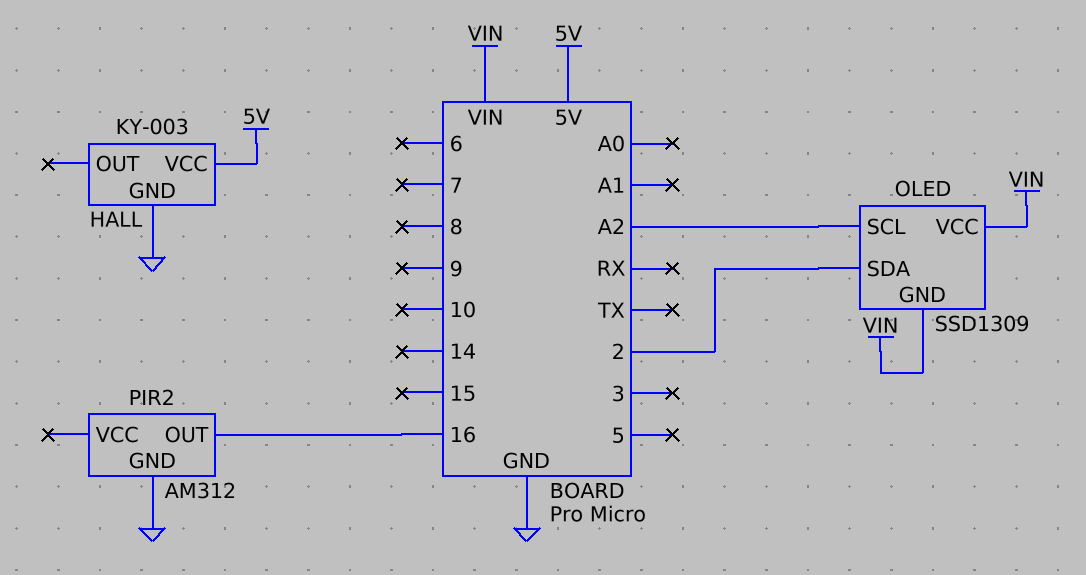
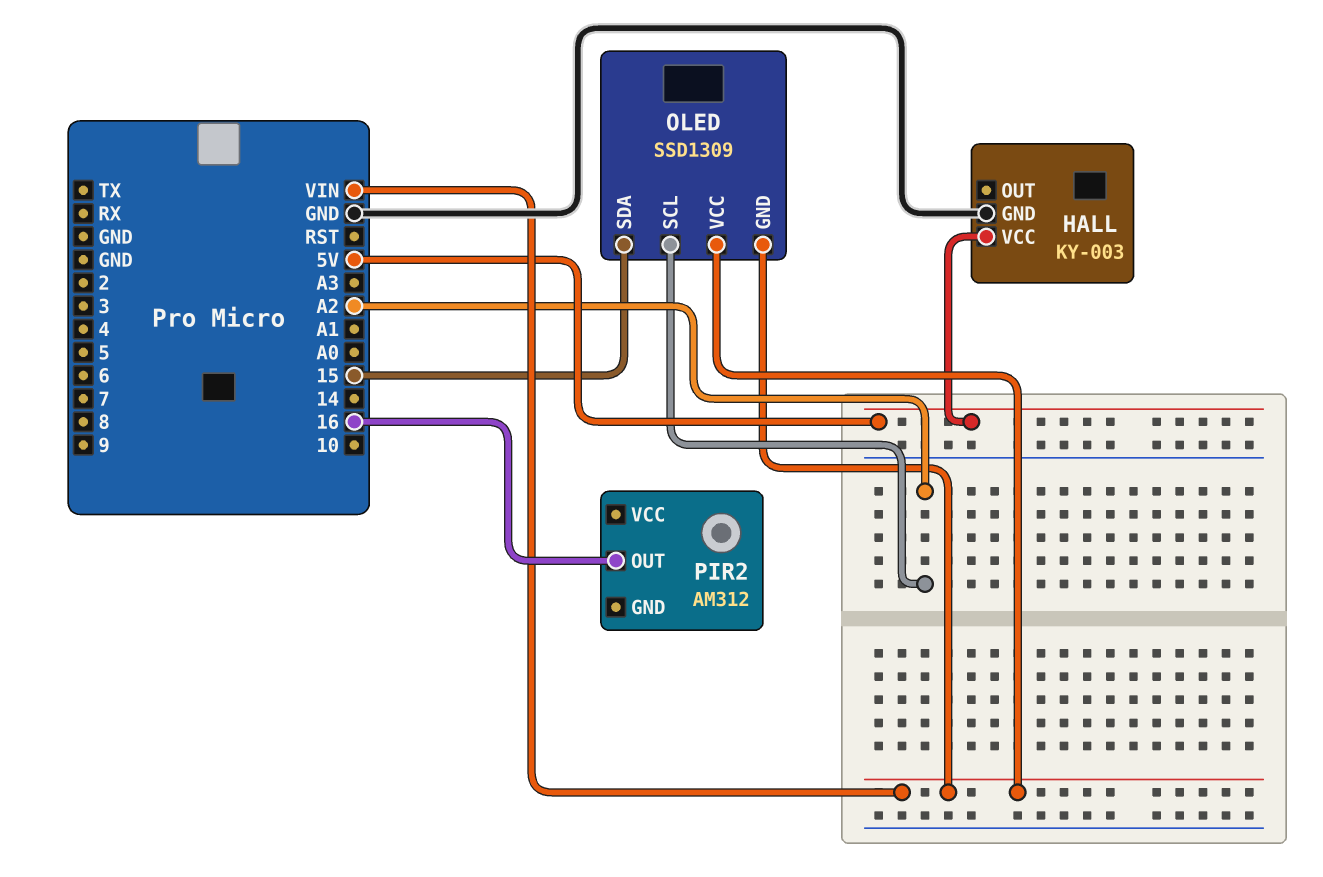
OLED pin SDA: 2 -> 15
PIR2 pin GND: GND -> none

